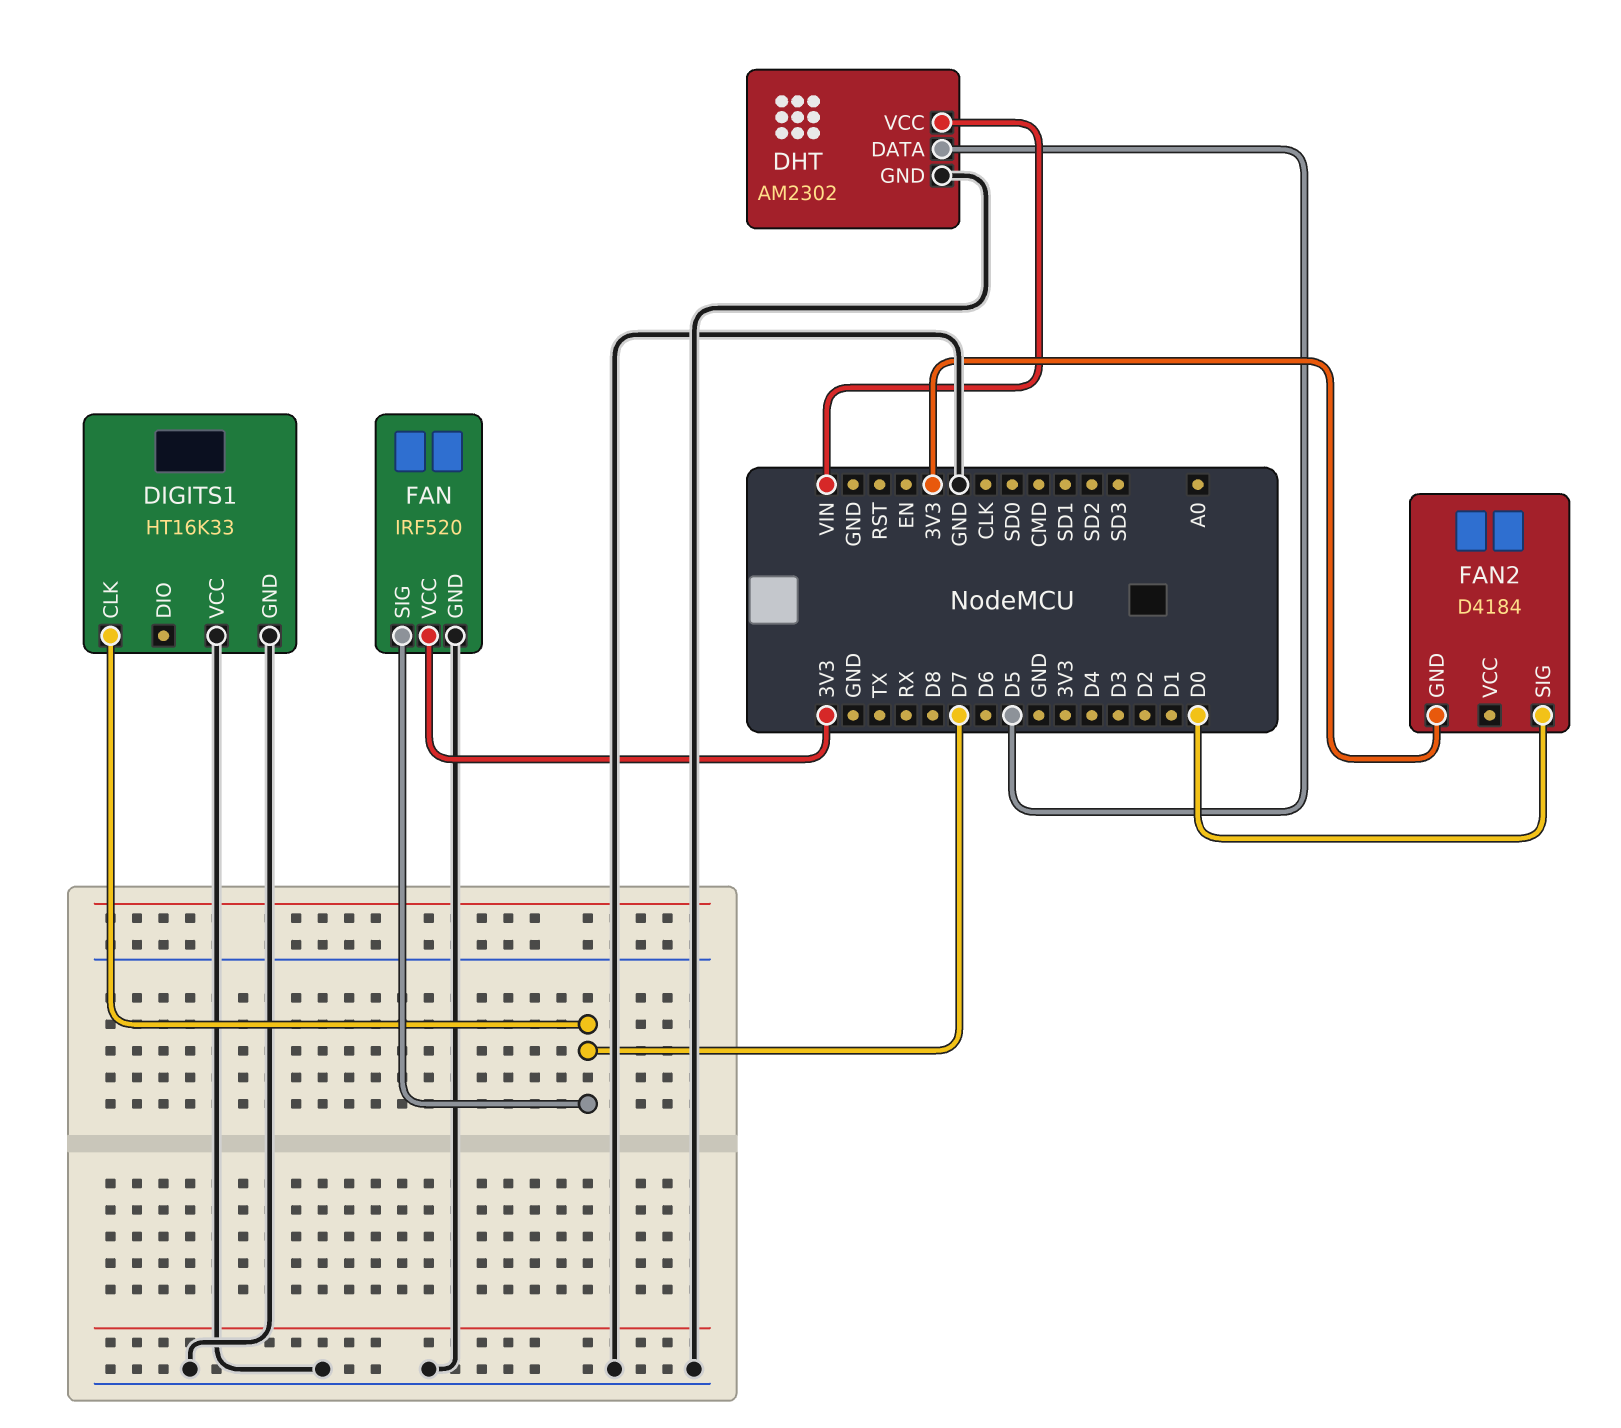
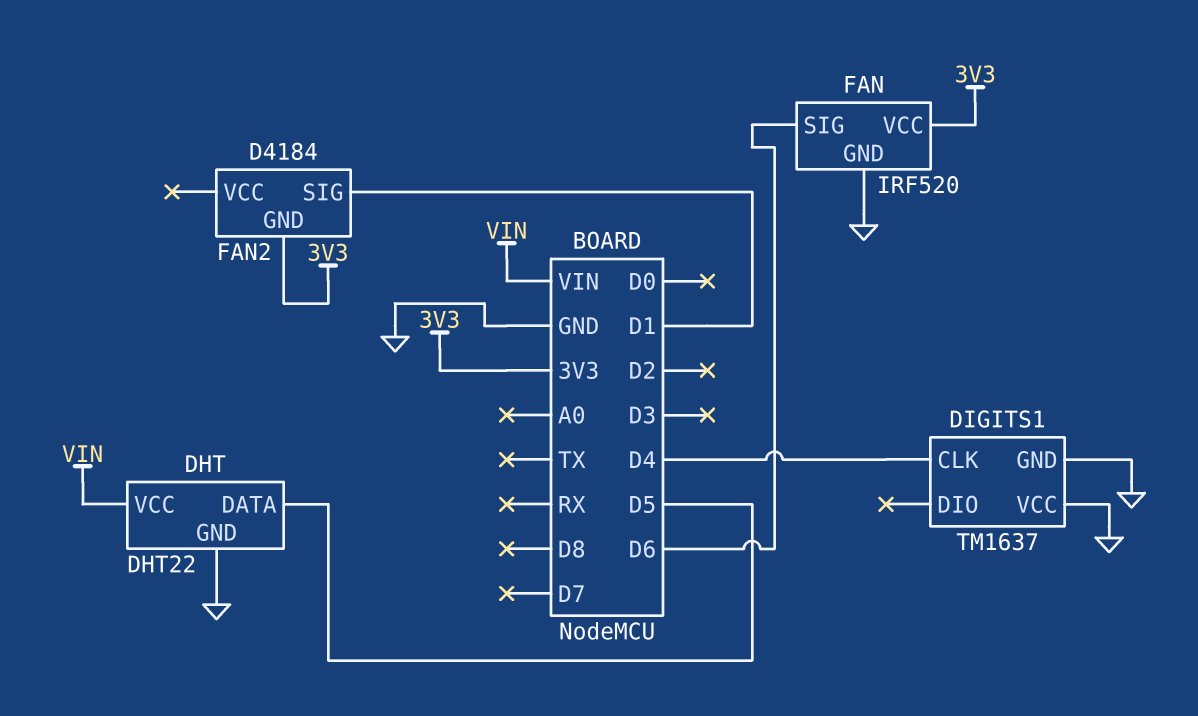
DHT: AM2302 -> DHT22
DIGITS1: HT16K33 -> TM1637
DIGITS1 pin CLK: D7 -> D4
FAN pin SIG: D7 -> D6
FAN2 pin SIG: D0 -> D1

